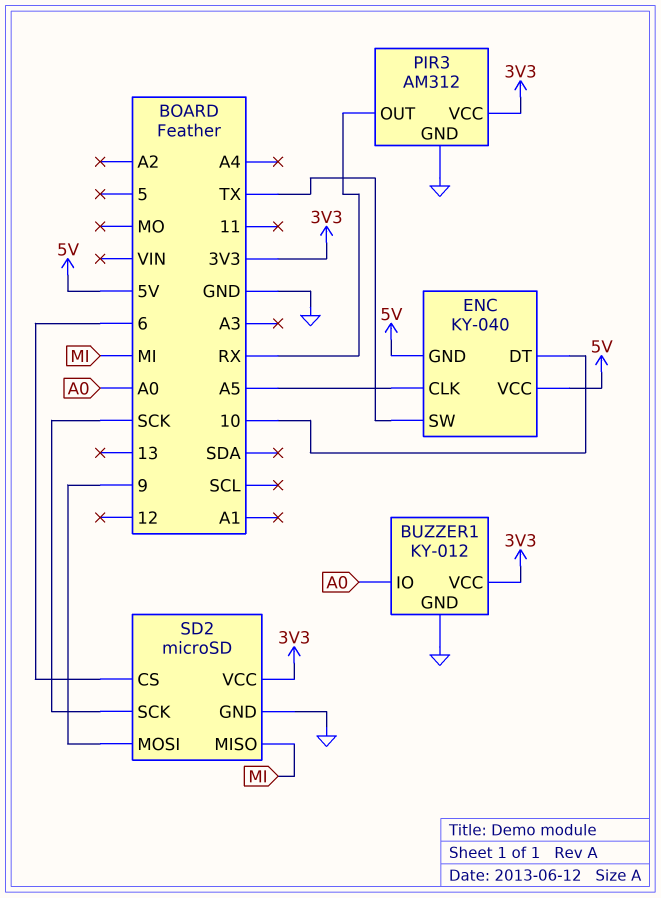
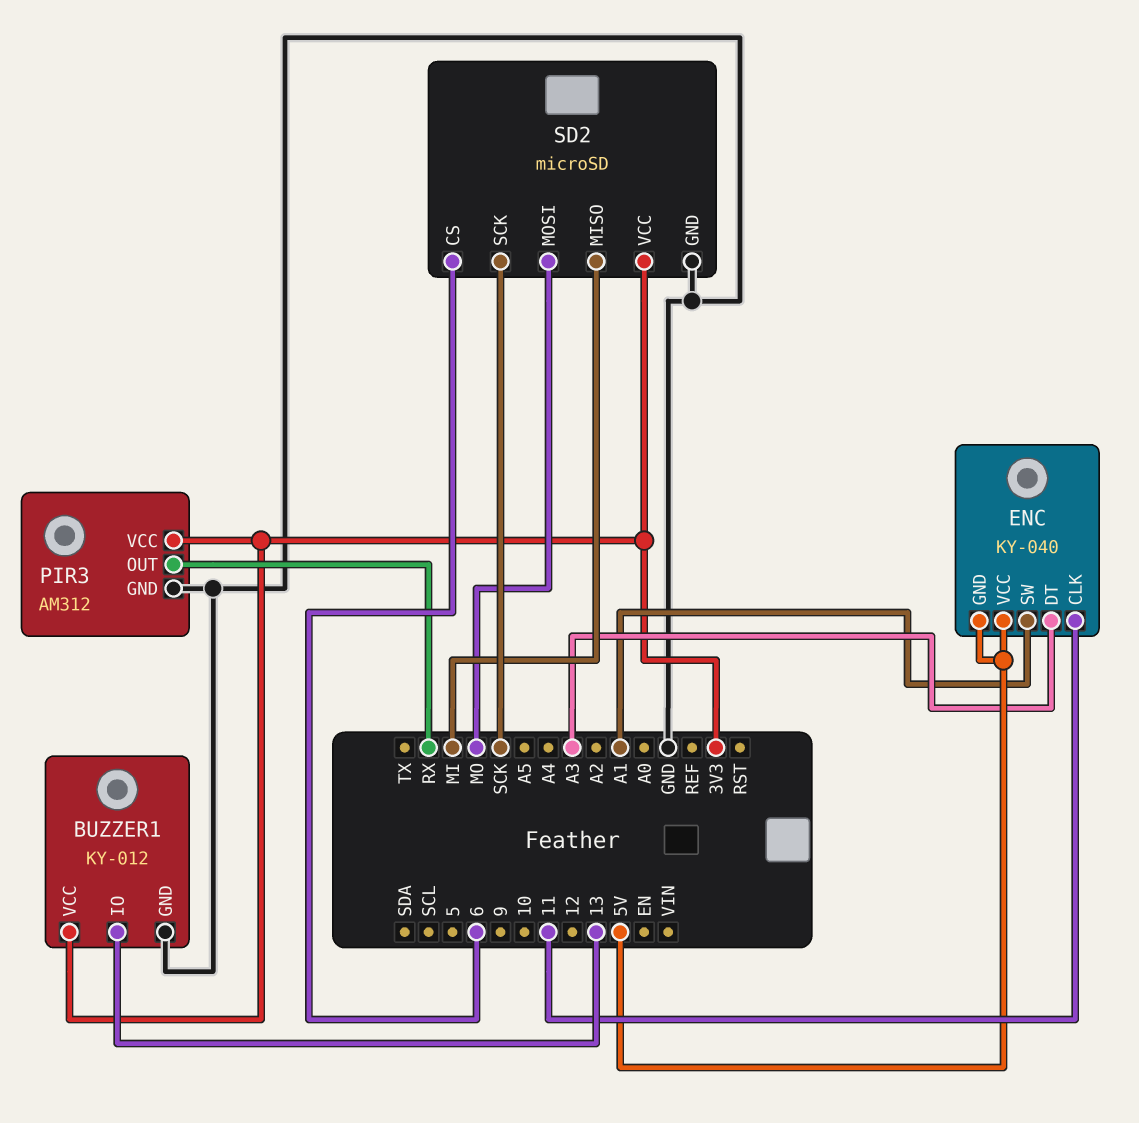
BUZZER1 pin IO: A0 -> 13
ENC pin CLK: A5 -> 11
ENC pin DT: 10 -> A3
ENC pin SW: TX -> A1
SD2 pin MOSI: 9 -> MO

